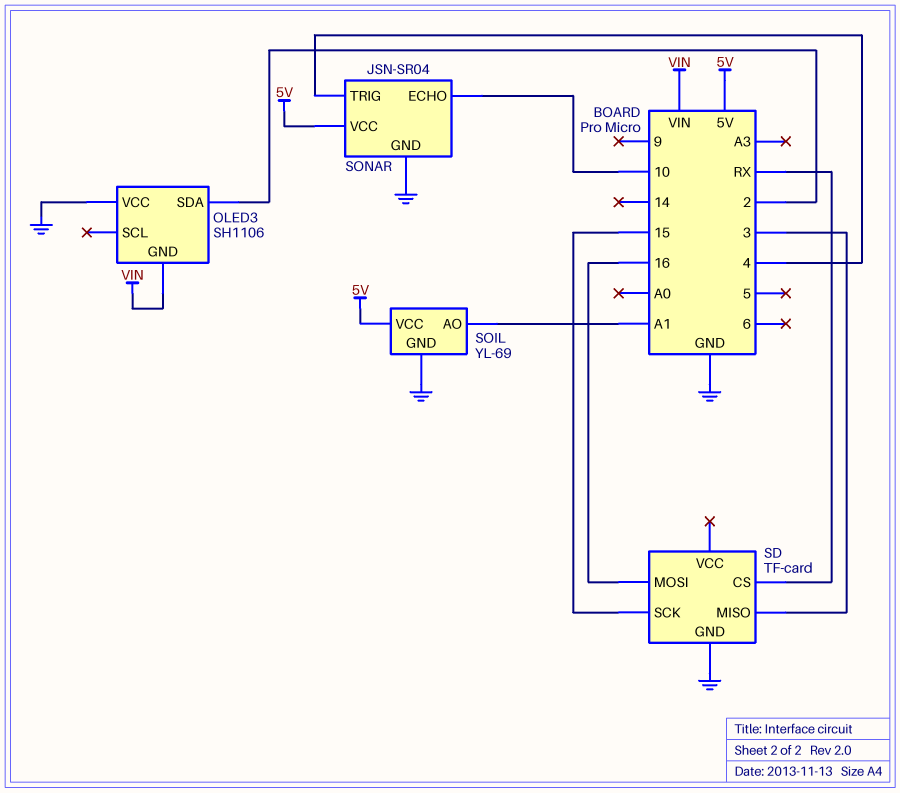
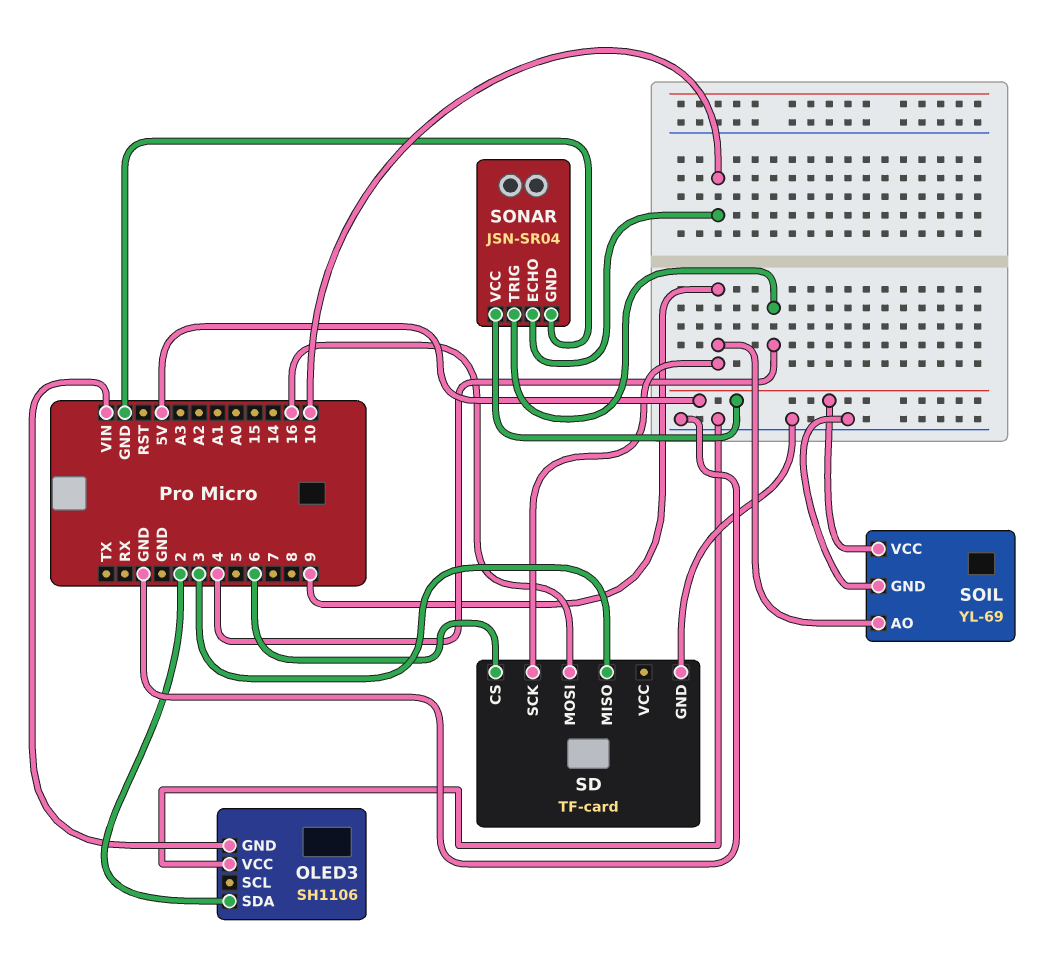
SD pin CS: RX -> 6
SD pin SCK: 15 -> 9
SOIL pin AO: A1 -> 9

